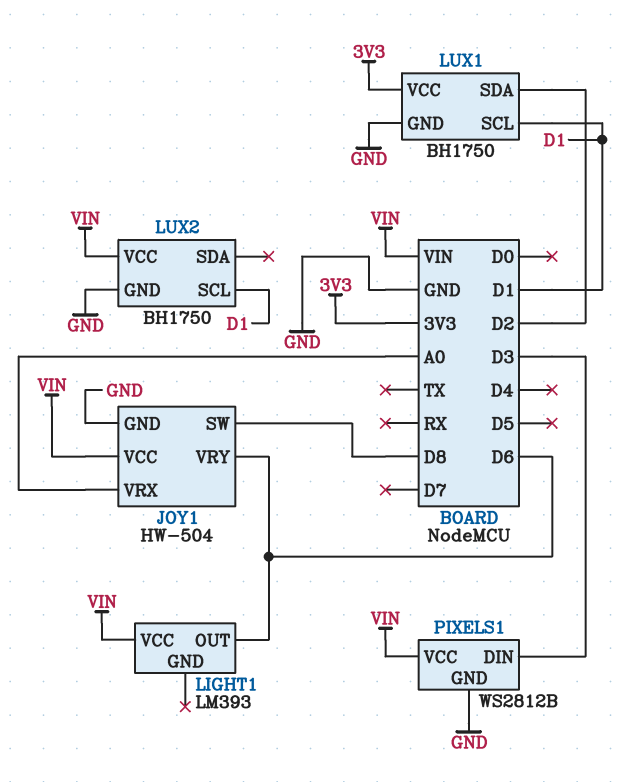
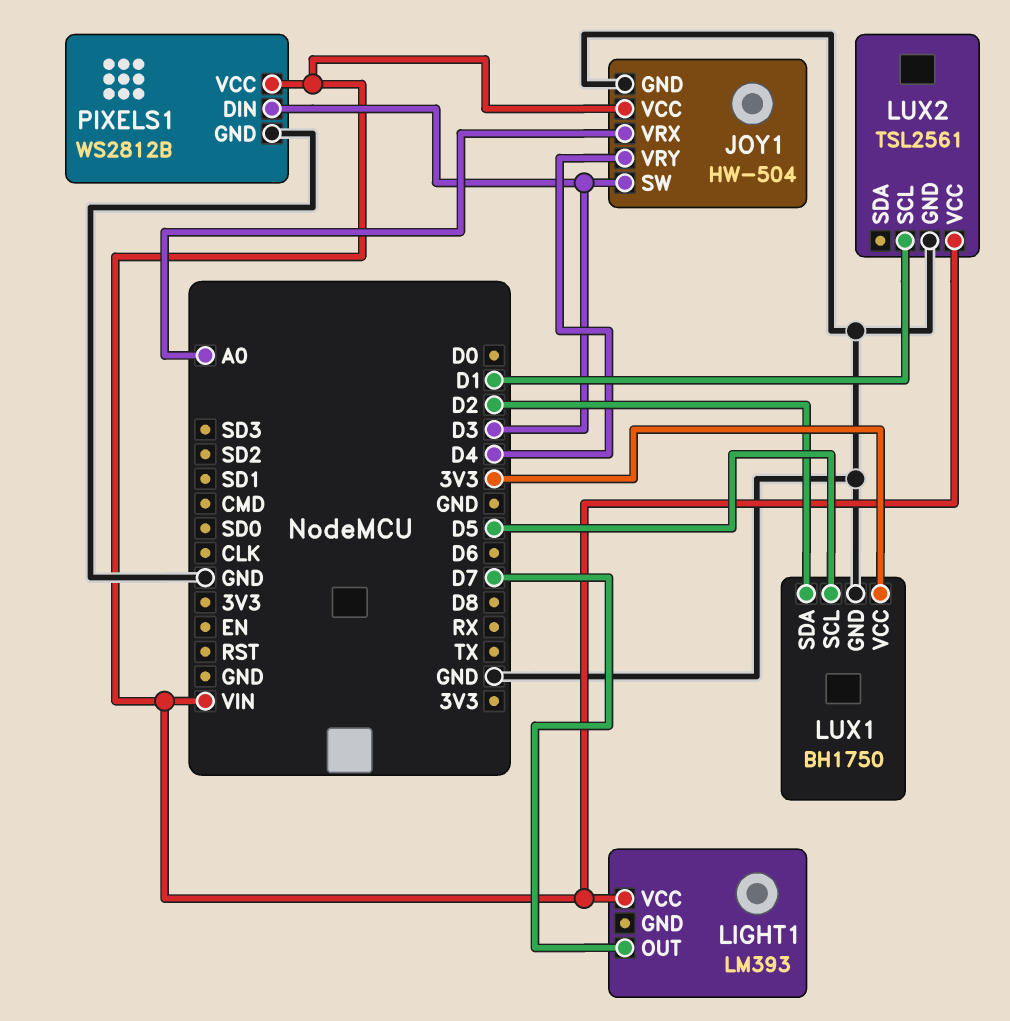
JOY1 pin SW: D8 -> D3
JOY1 pin VRY: D6 -> D4
LIGHT1 pin OUT: D6 -> D7
LUX1 pin SCL: D1 -> D5
LUX2: BH1750 -> TSL2561

